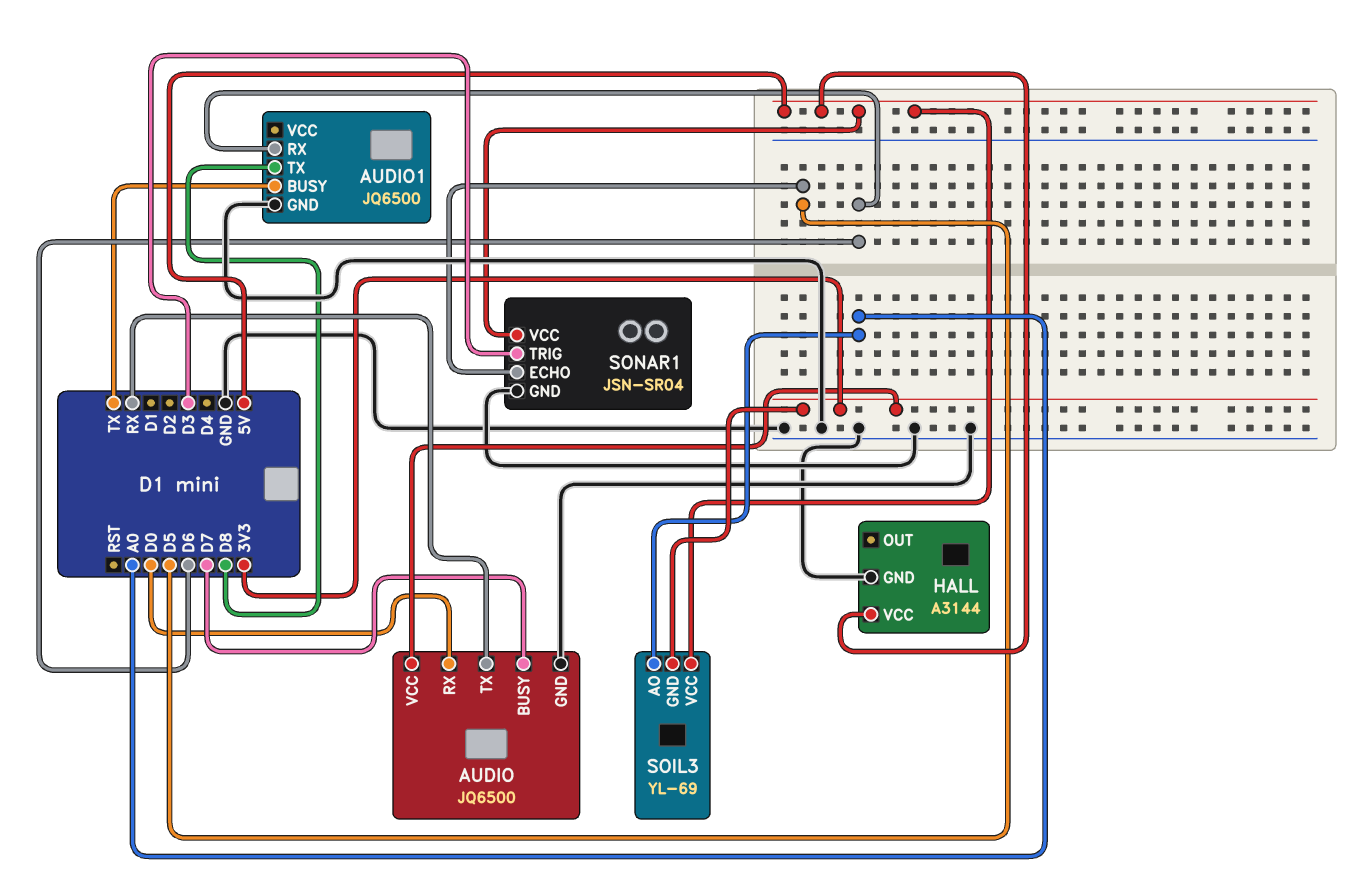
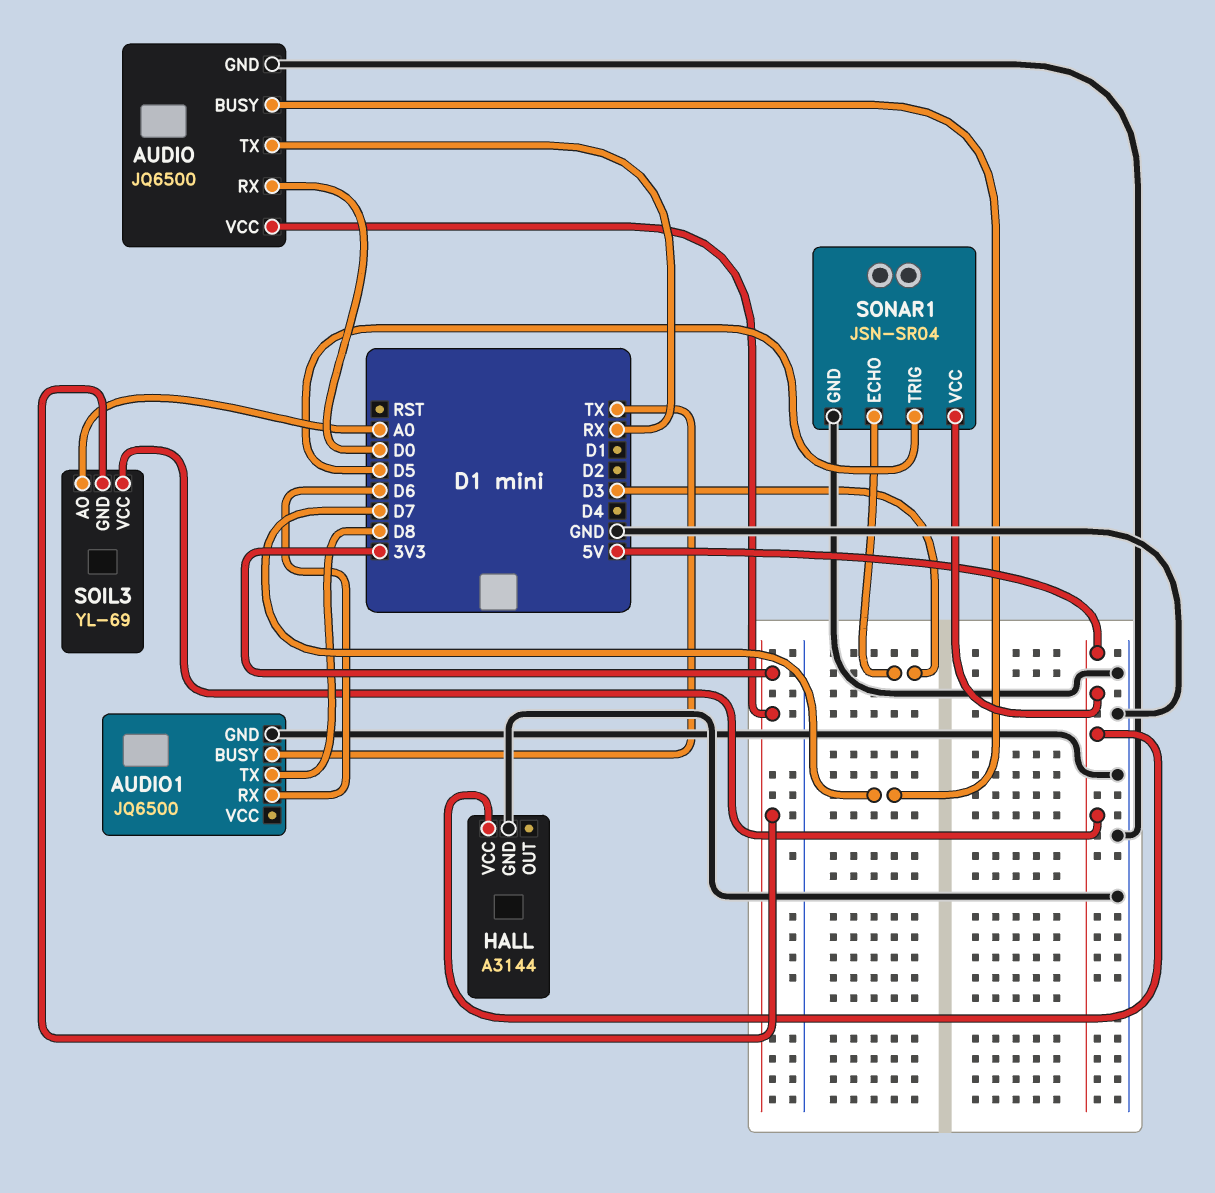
SONAR1 pin ECHO: D5 -> D3
SONAR1 pin TRIG: D3 -> D5

